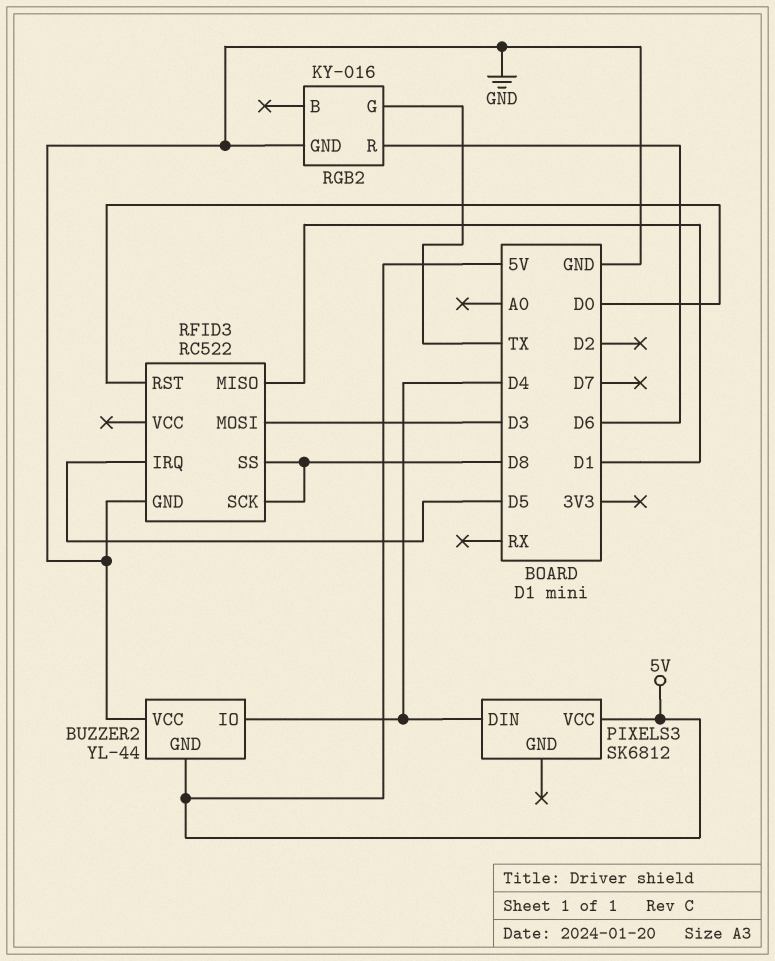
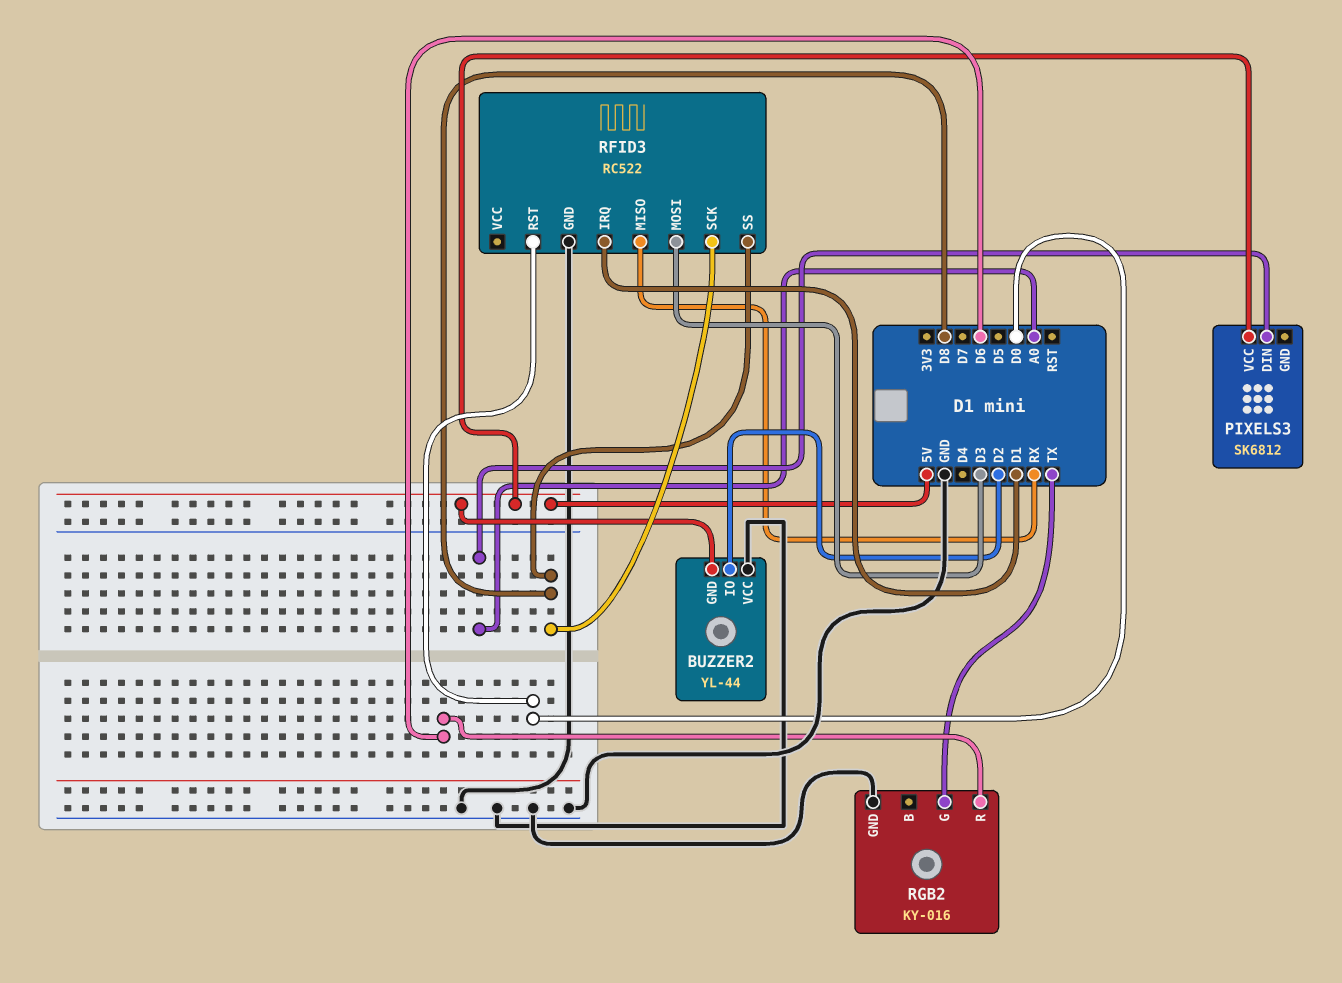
BUZZER2 pin IO: D4 -> D2
PIXELS3 pin DIN: D4 -> A0
RFID3 pin IRQ: D5 -> D1
RFID3 pin MISO: D1 -> RX

